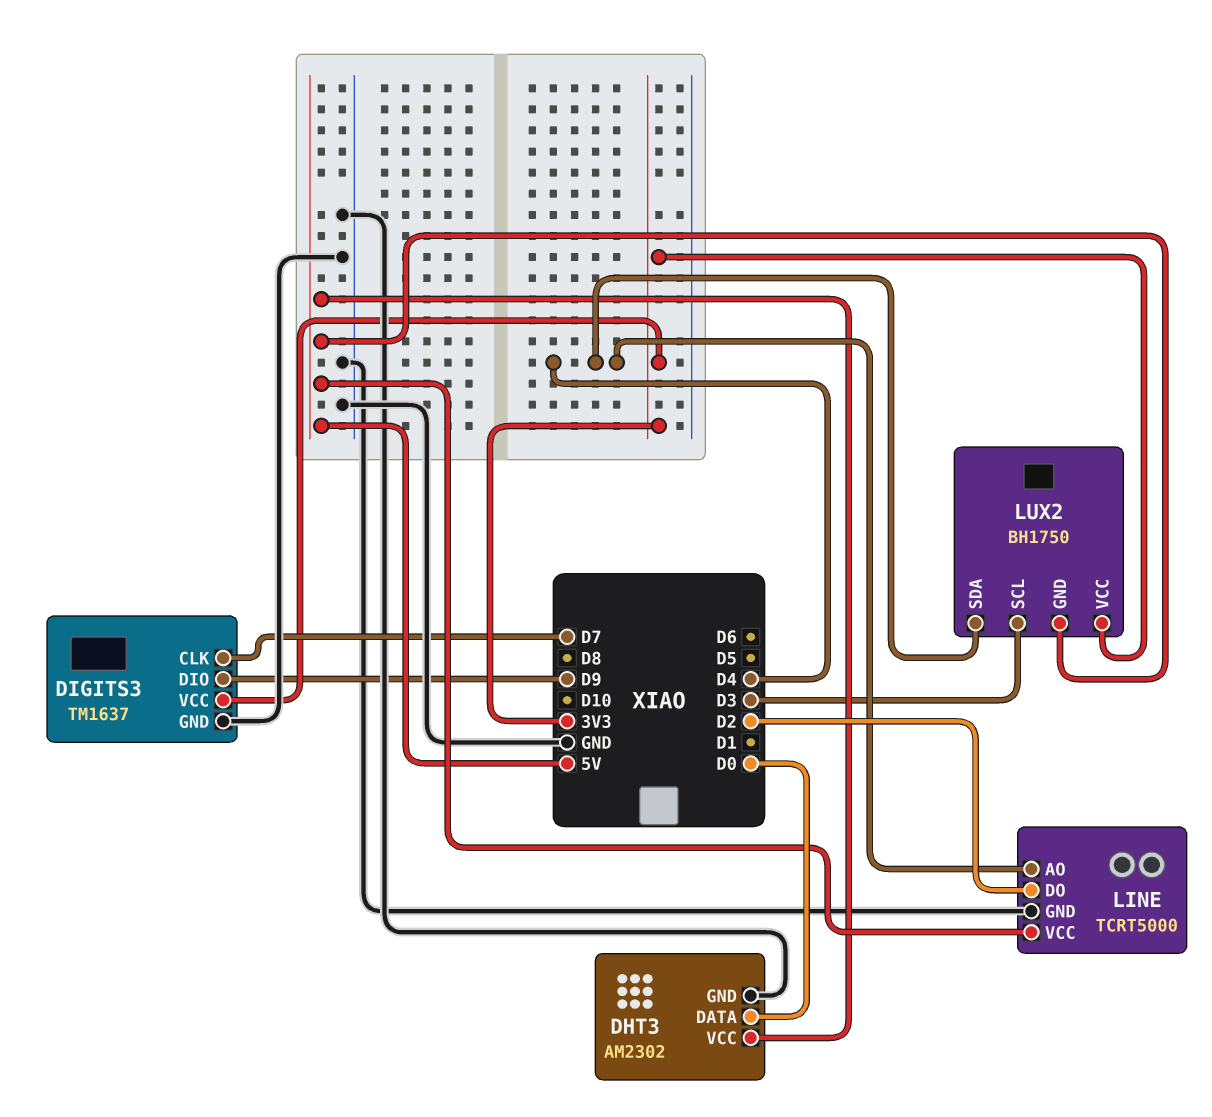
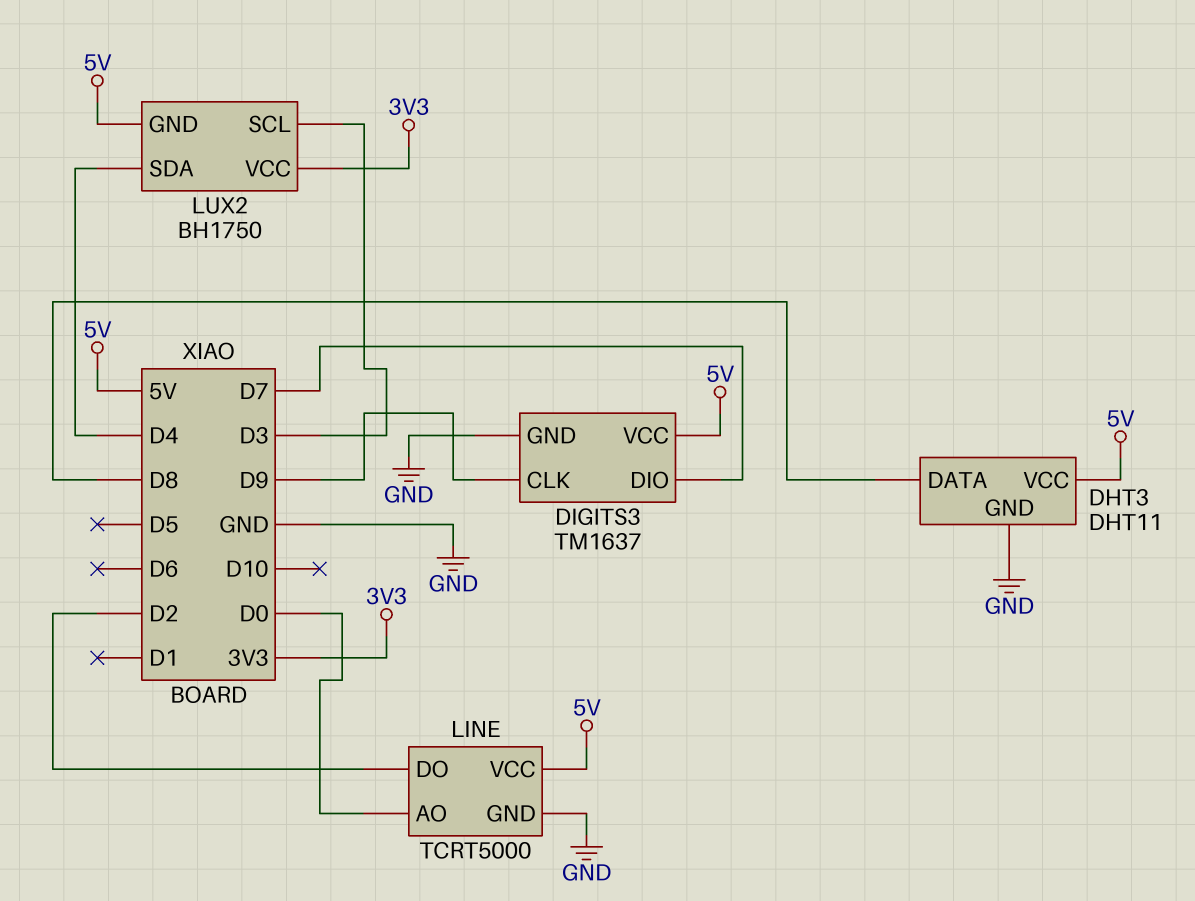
DHT3: AM2302 -> DHT11
DHT3 pin DATA: D0 -> D8
DIGITS3 pin CLK: D7 -> D9
DIGITS3 pin DIO: D9 -> D7
DIGITS3 pin VCC: 3V3 -> 5V
LINE pin AO: D4 -> D0

